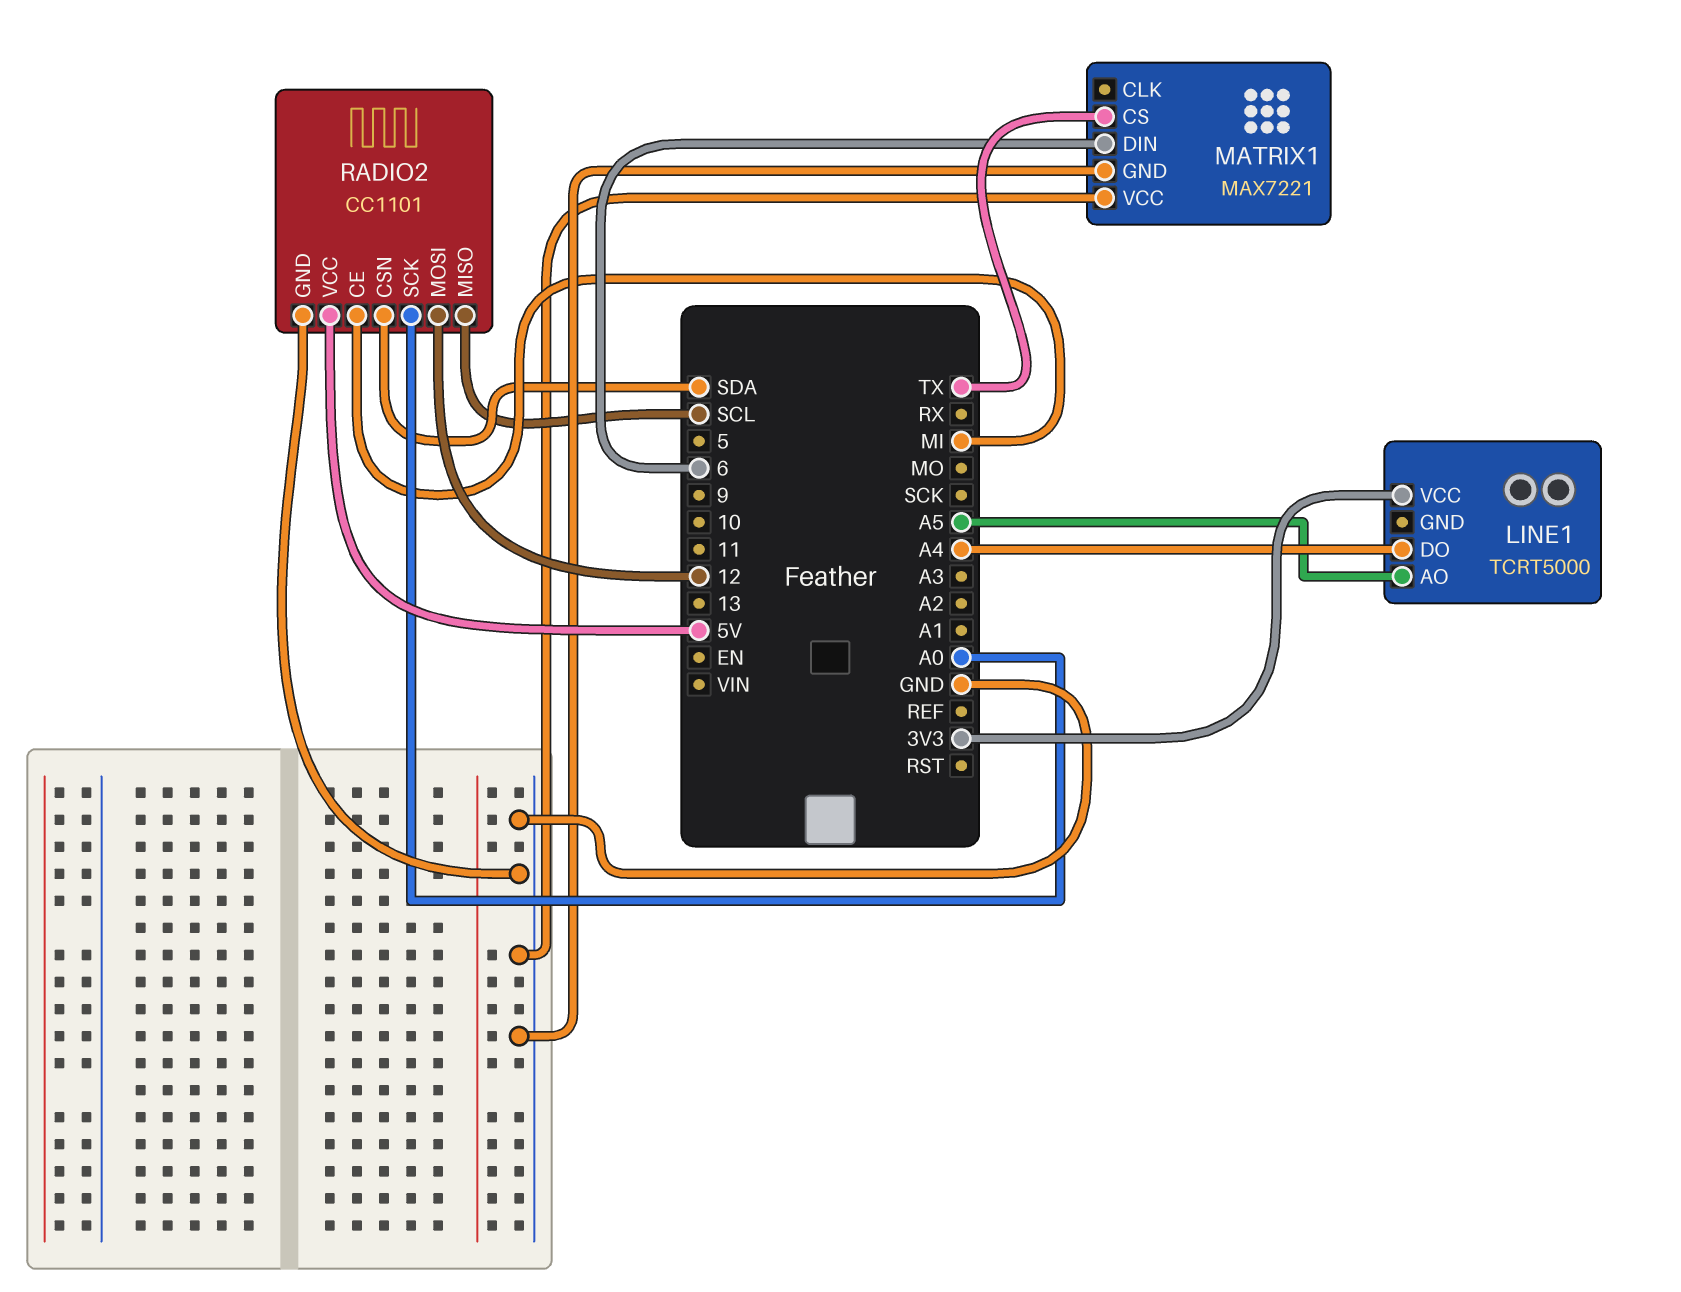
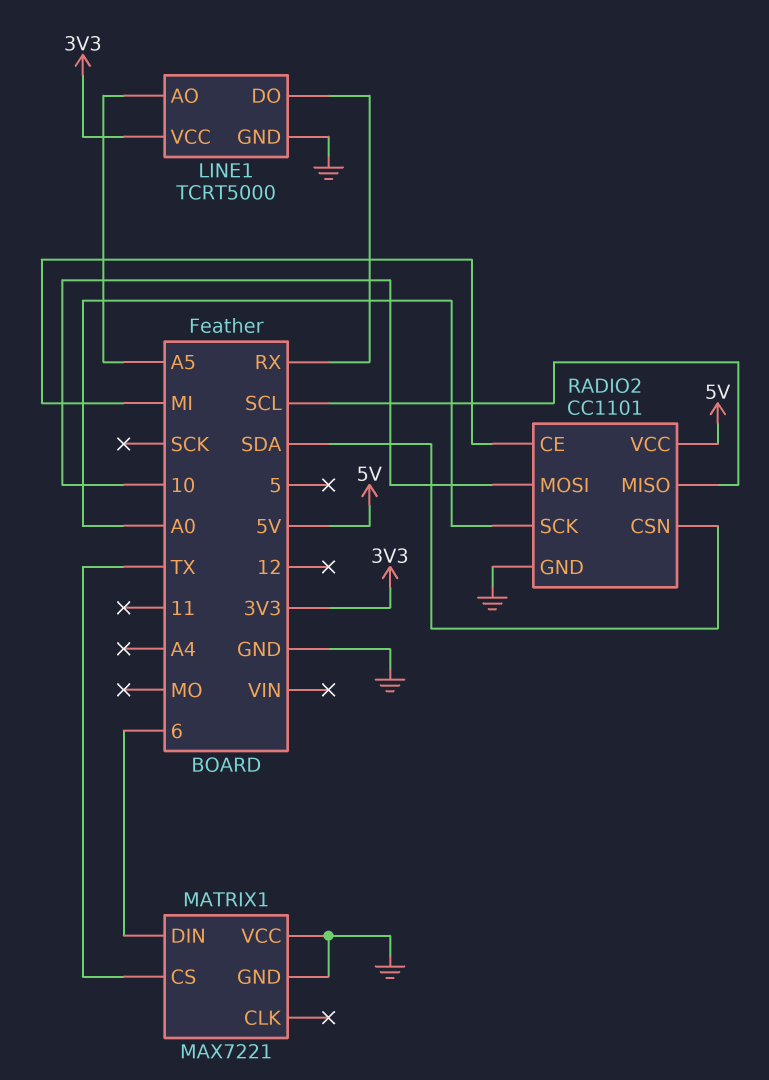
LINE1 pin DO: A4 -> RX
LINE1 pin GND: none -> GND
RADIO2 pin MOSI: 12 -> 10

